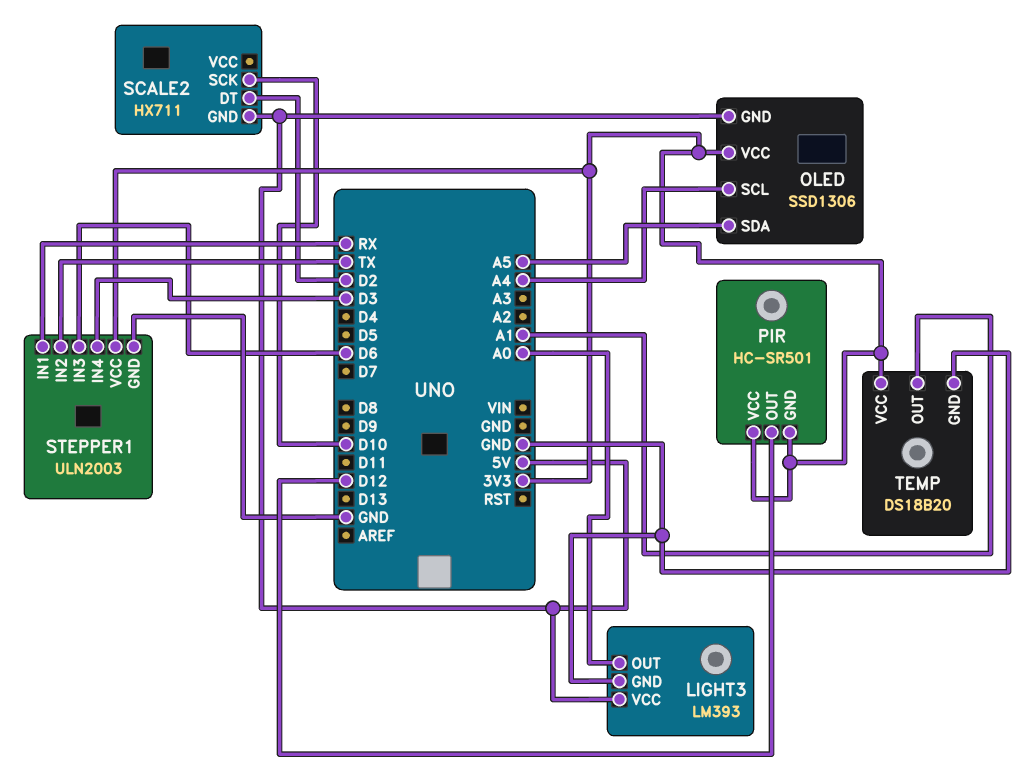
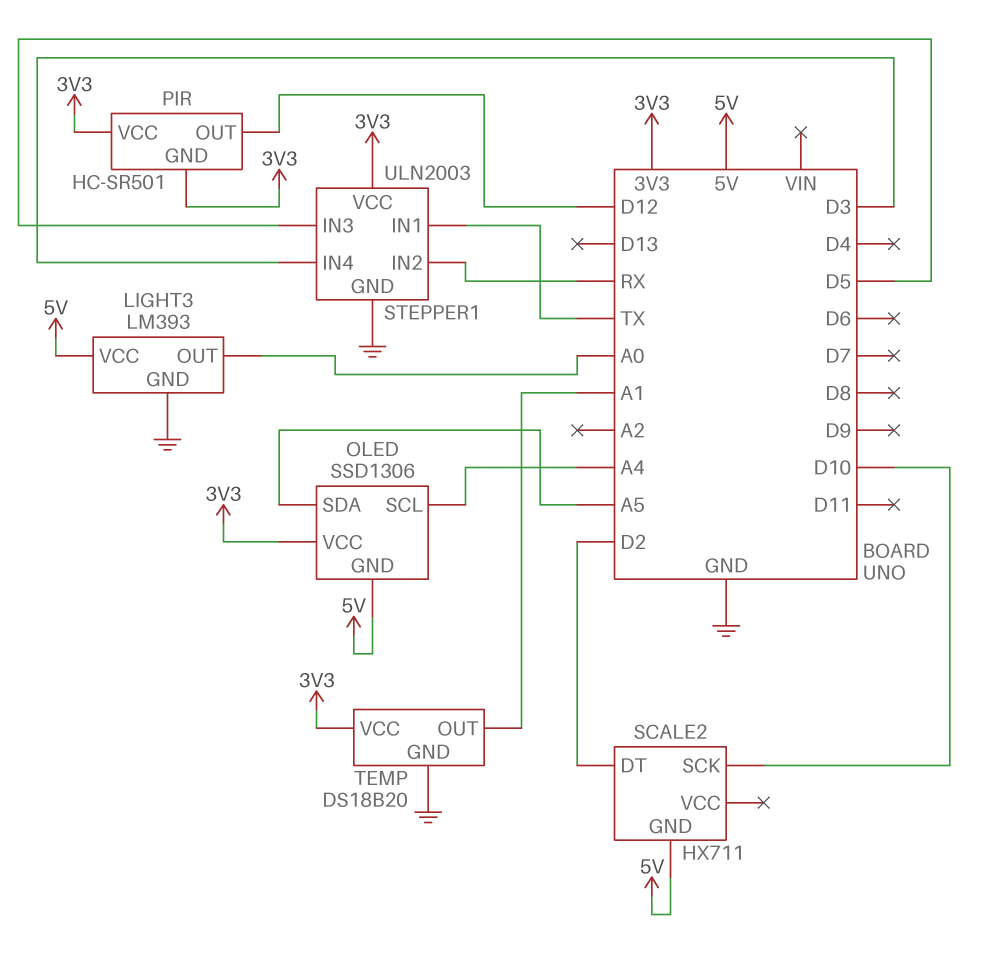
STEPPER1 pin IN1: RX -> TX
STEPPER1 pin IN2: TX -> RX
STEPPER1 pin IN3: D6 -> D5

